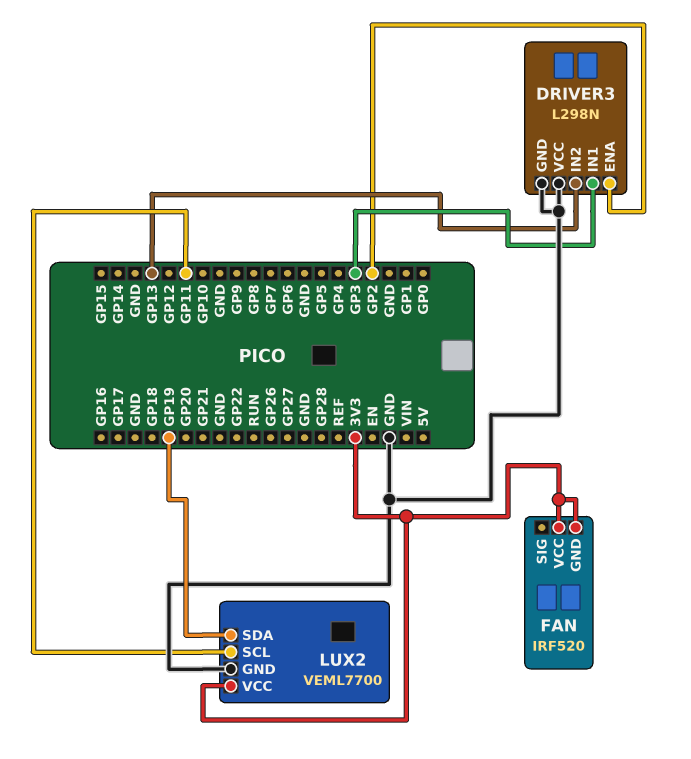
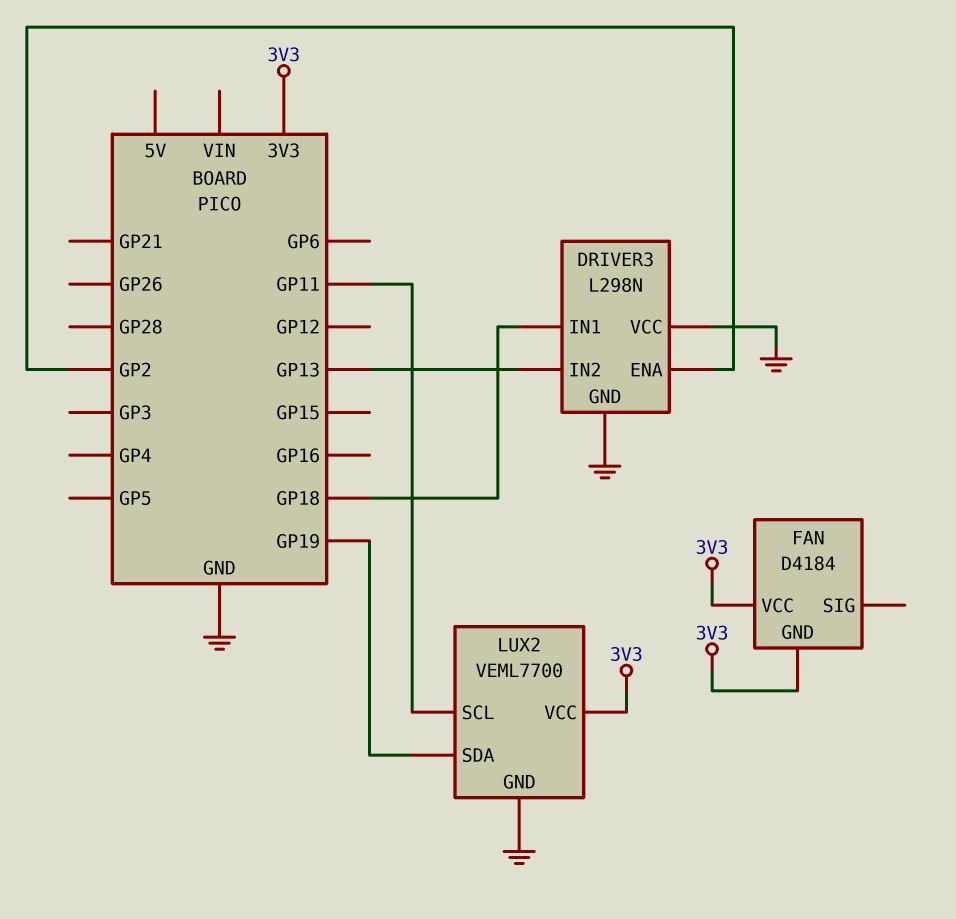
DRIVER3 pin IN1: GP3 -> GP18
FAN: IRF520 -> D4184

